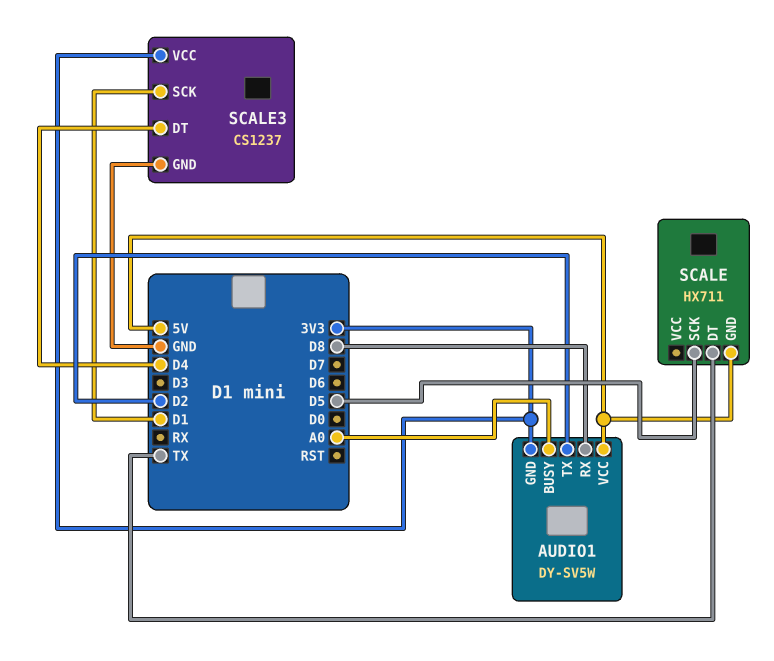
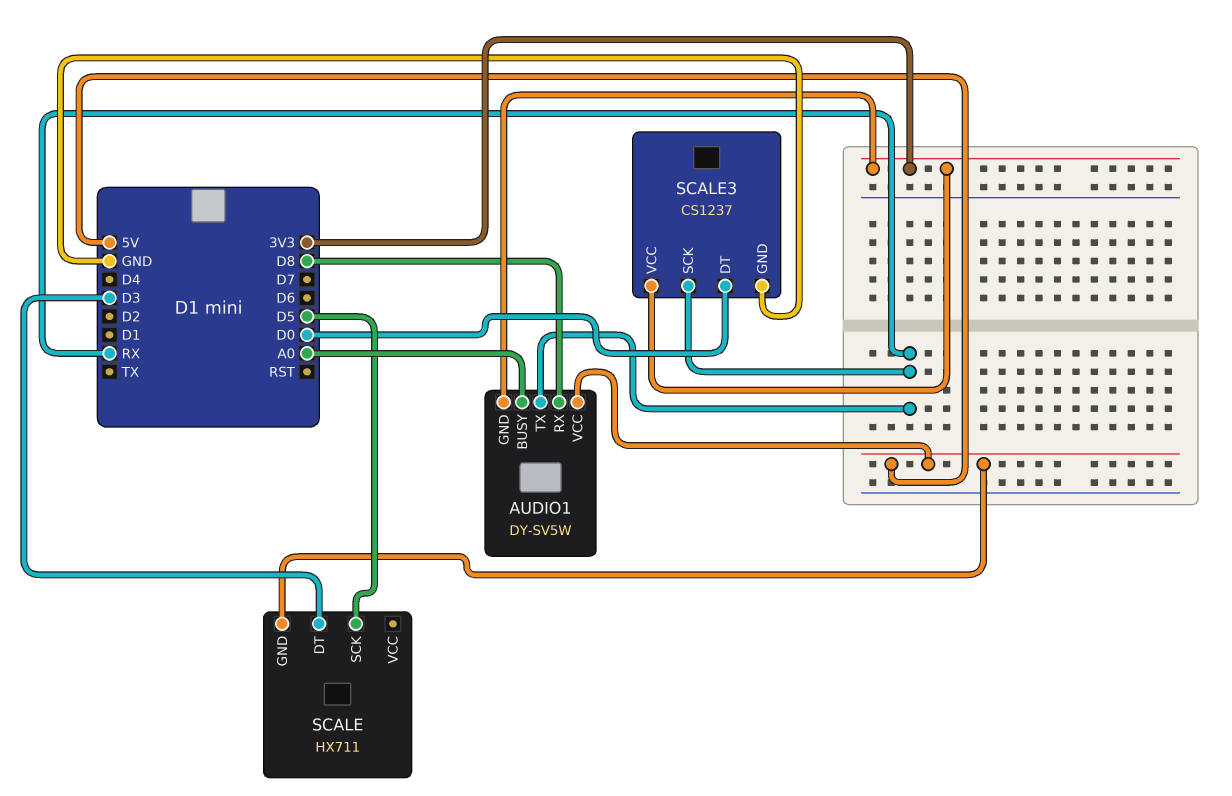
AUDIO1 pin TX: D2 -> RX
SCALE pin DT: TX -> D3
SCALE3 pin DT: D4 -> D0
SCALE3 pin SCK: D1 -> RX

